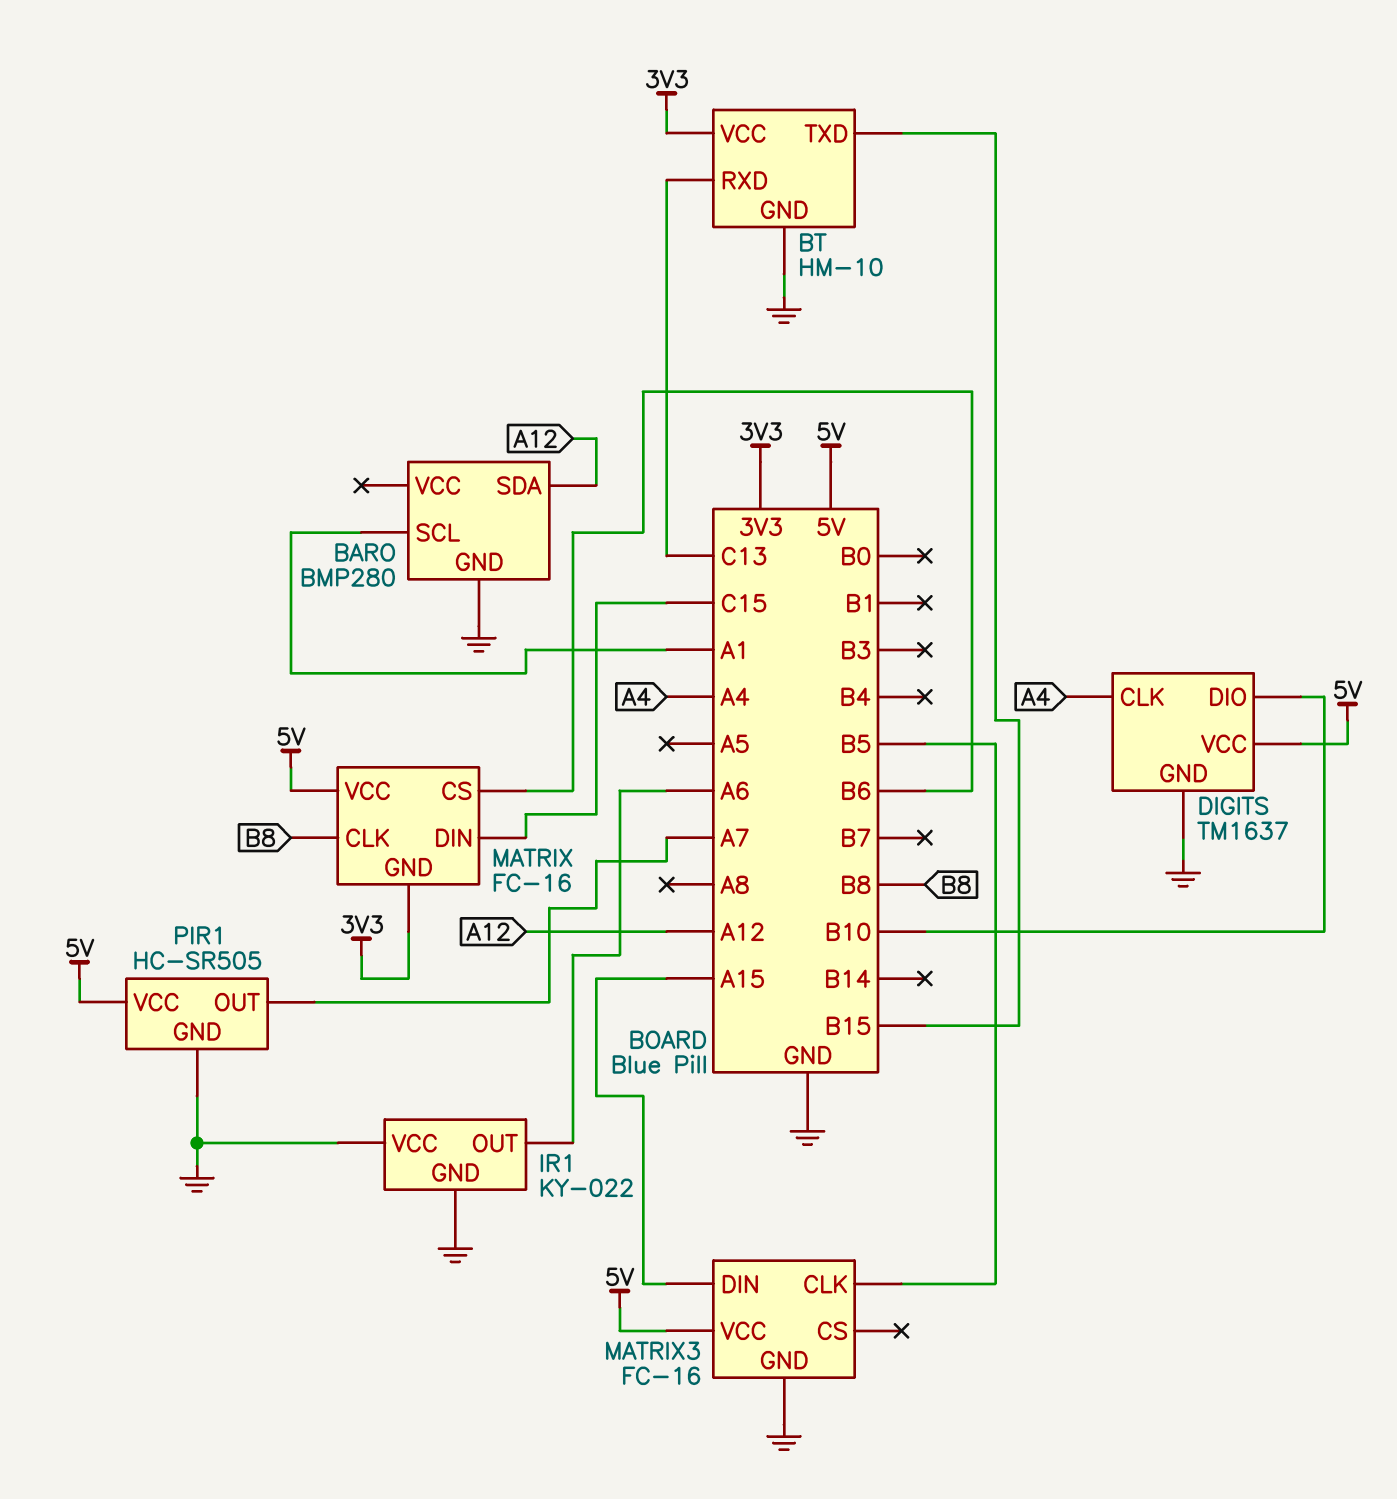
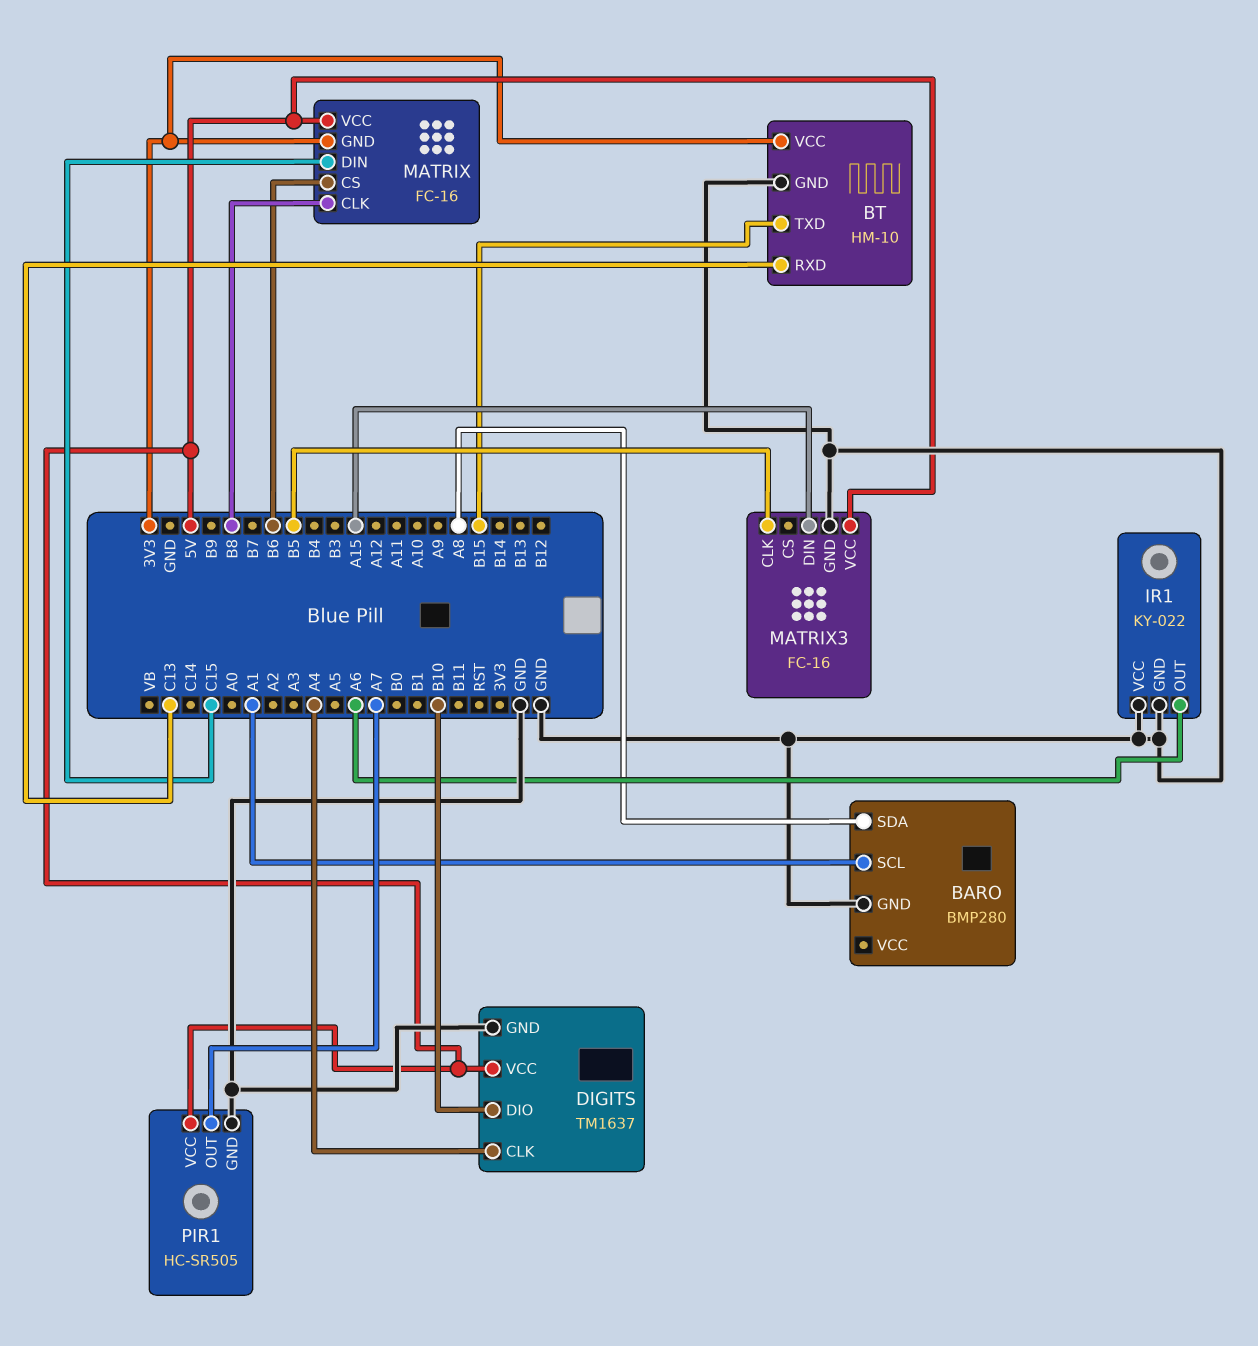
BARO pin SDA: A12 -> A8

